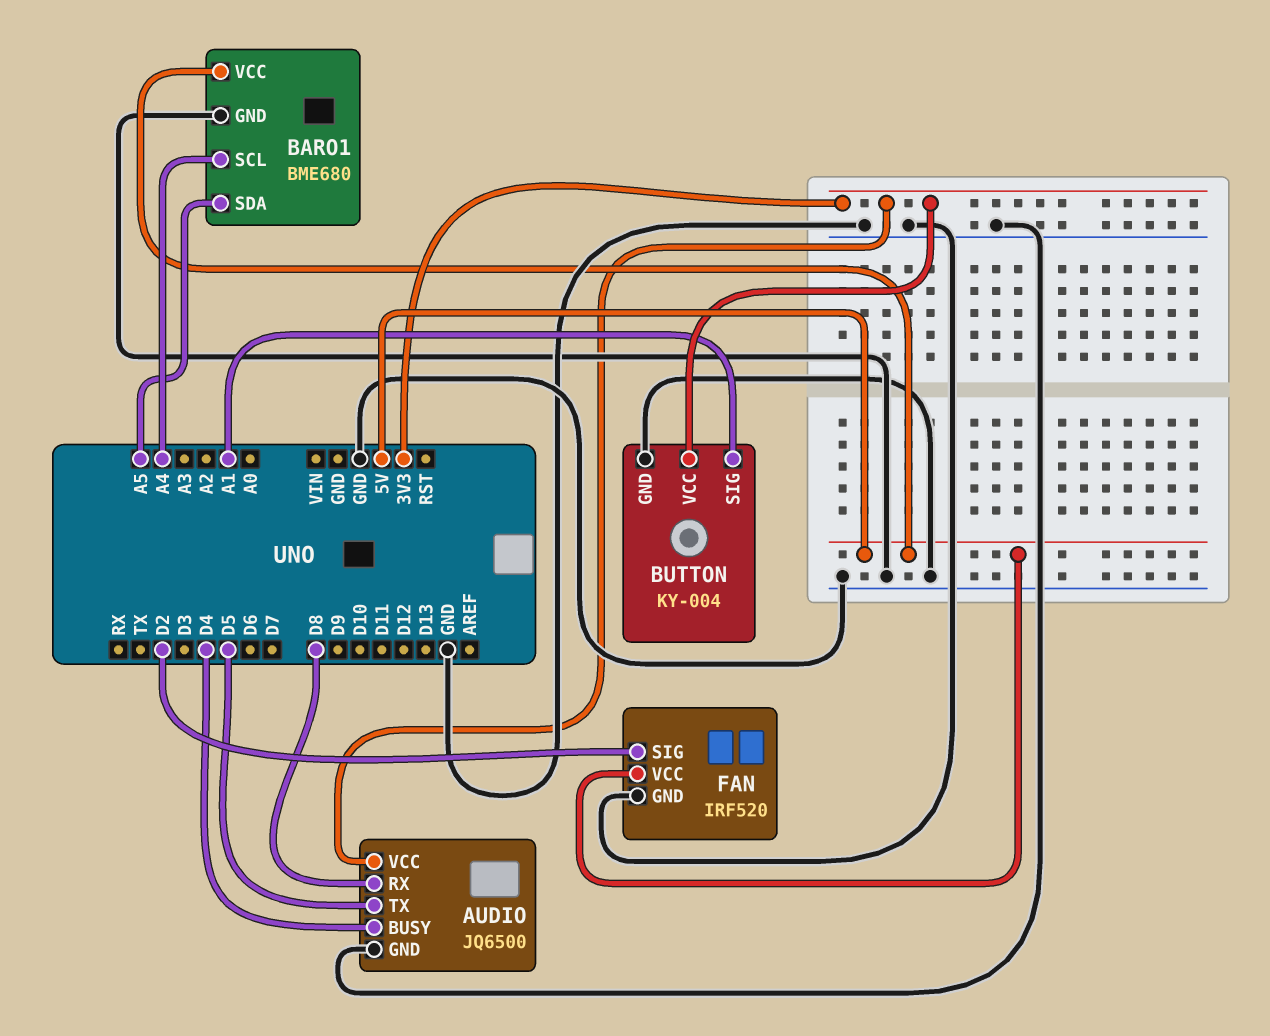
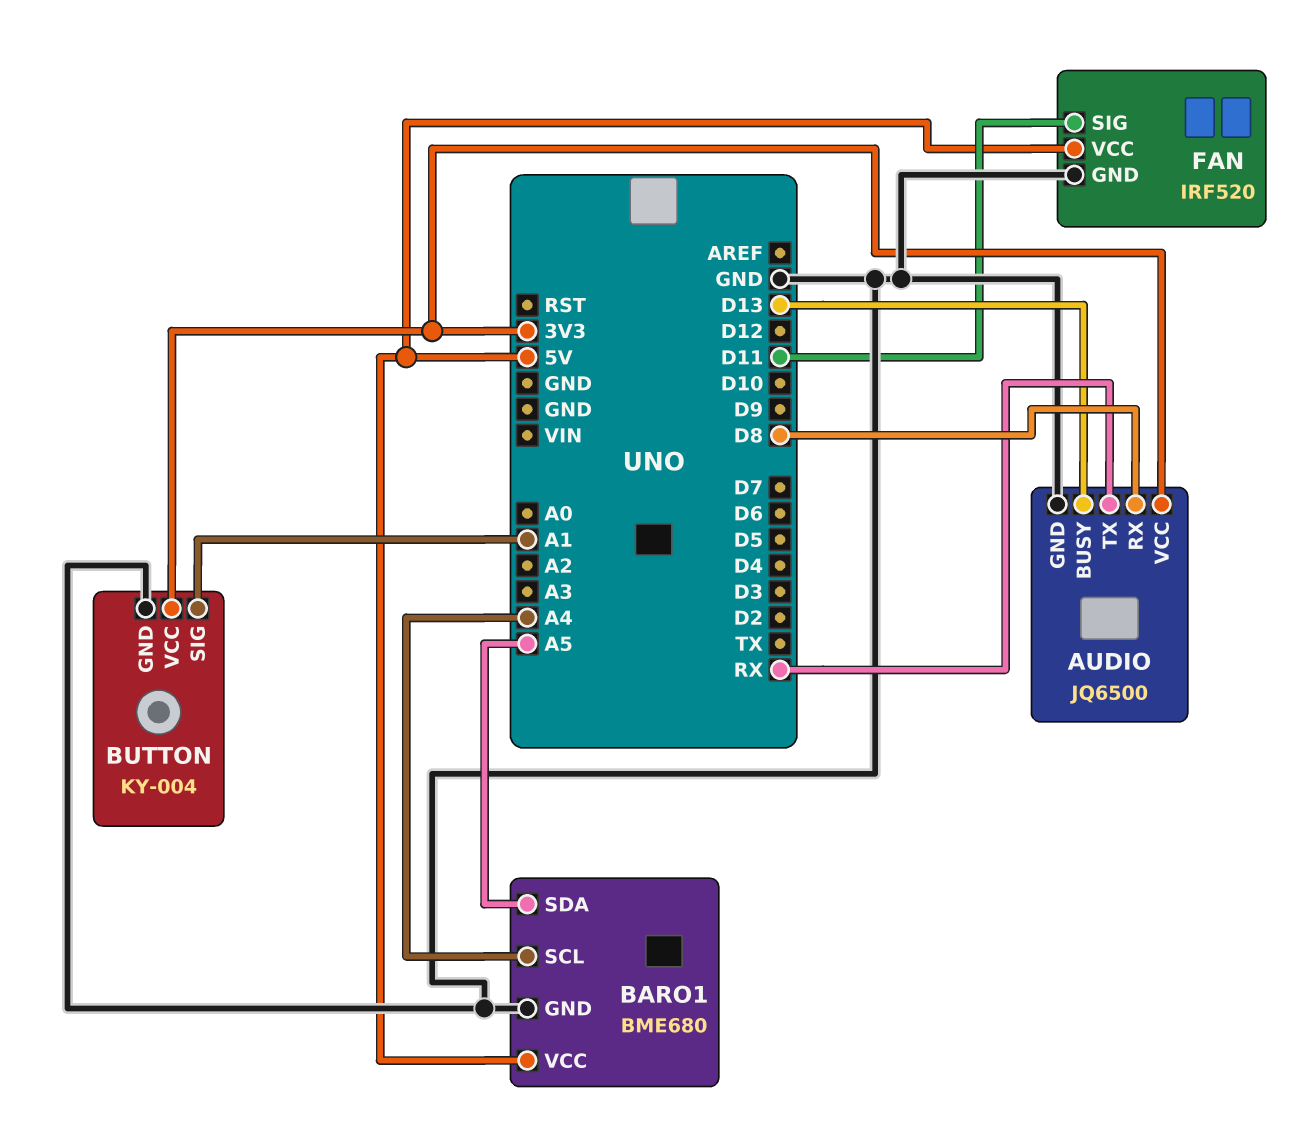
AUDIO pin BUSY: D4 -> D13
AUDIO pin TX: D5 -> RX
FAN pin SIG: D2 -> D11

